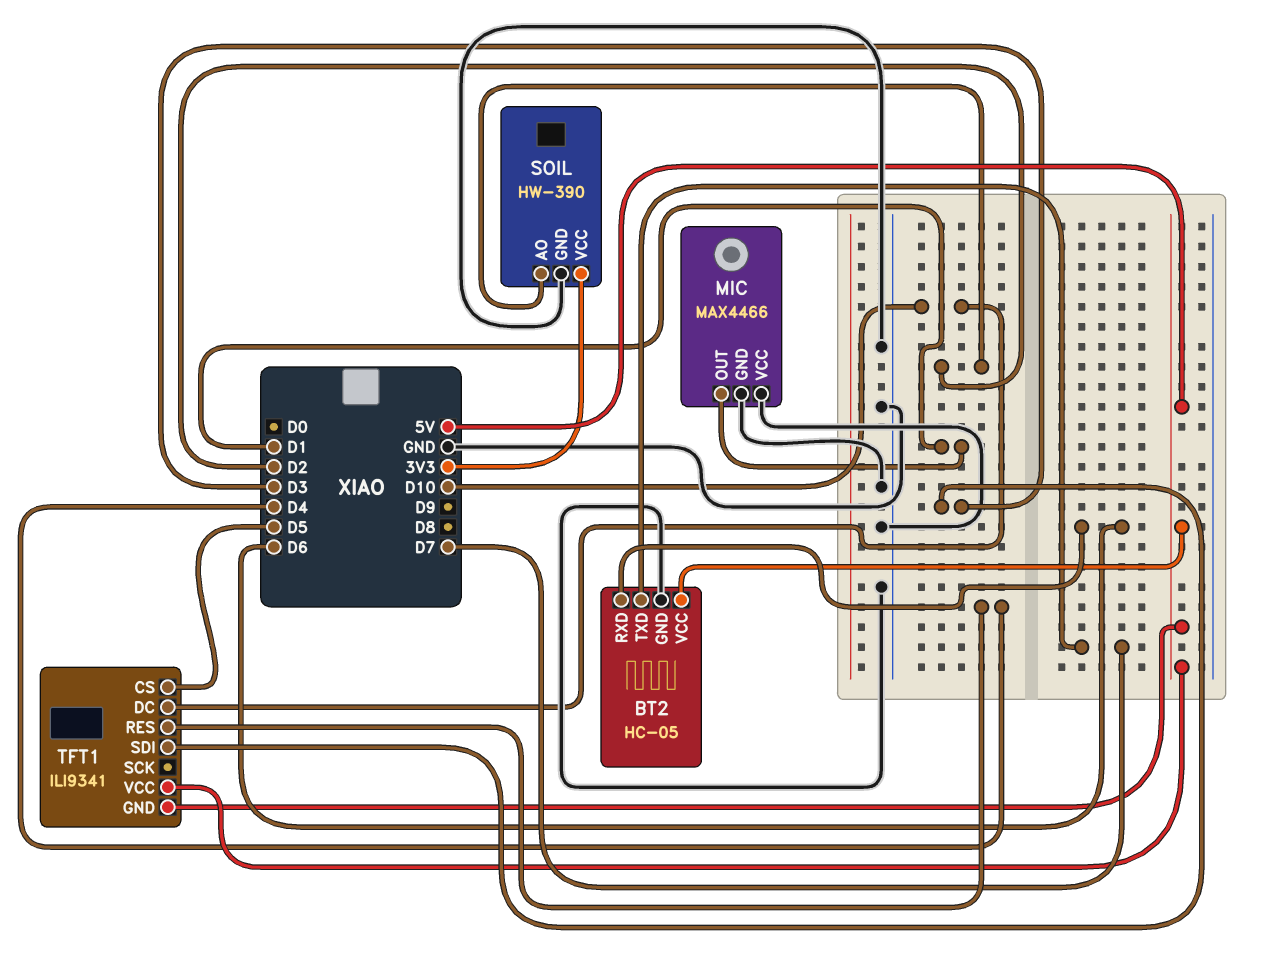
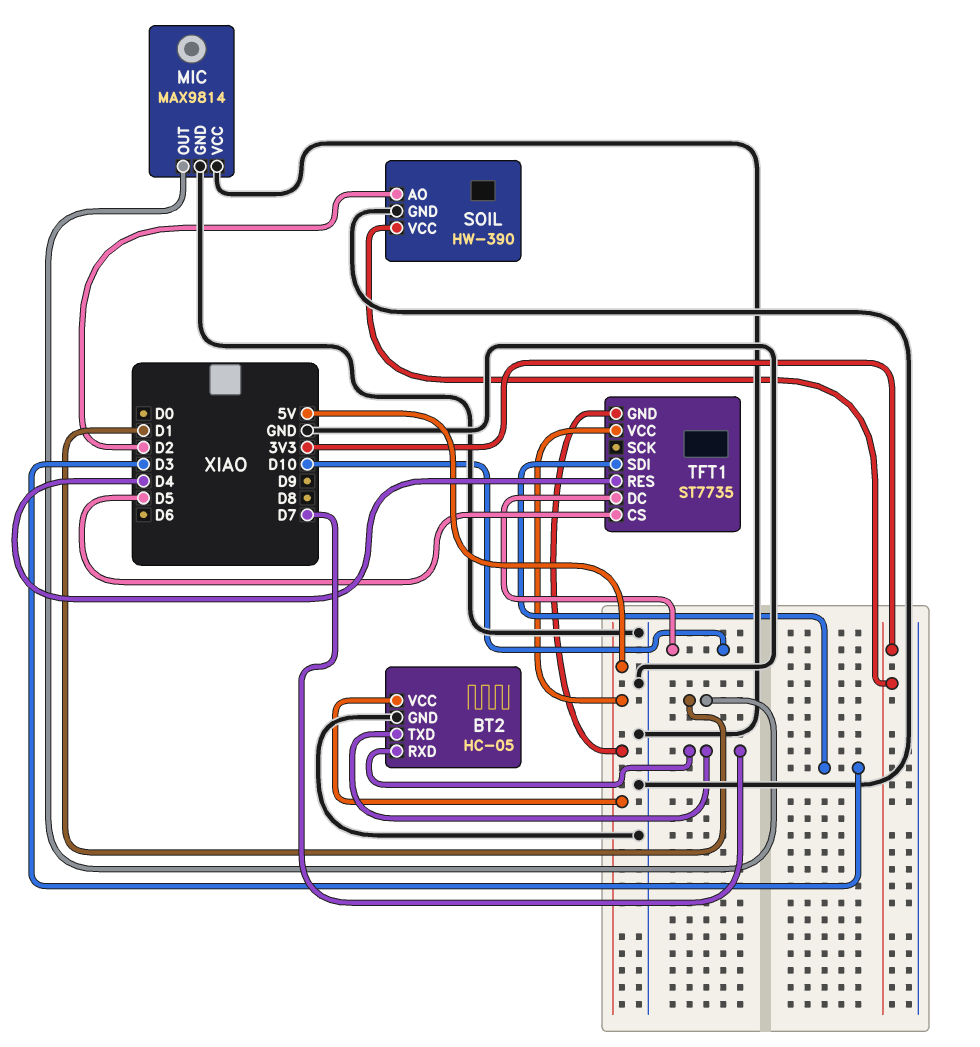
BT2 pin RXD: D6 -> D7
MIC: MAX4466 -> MAX9814
TFT1: ILI9341 -> ST7735

